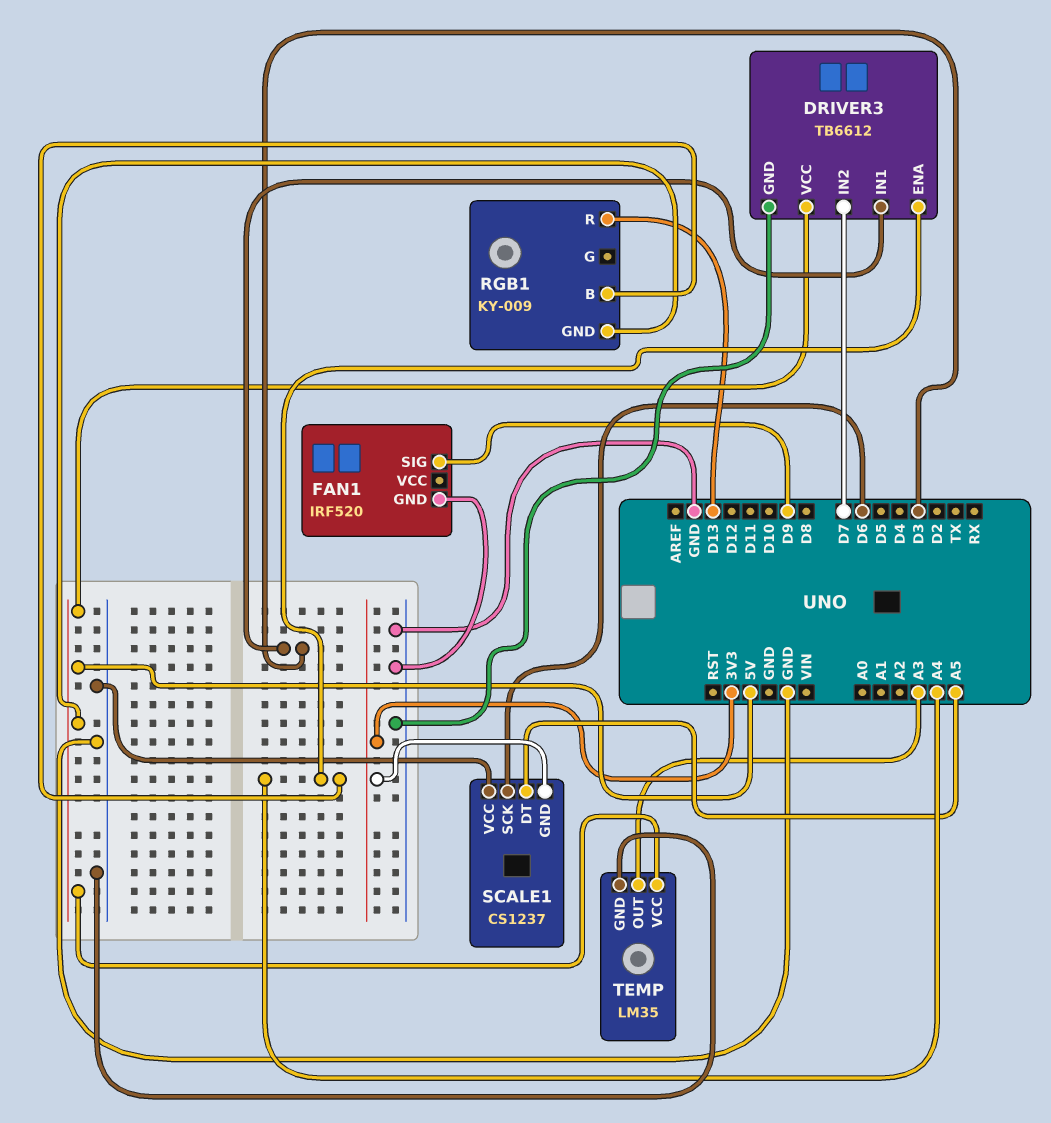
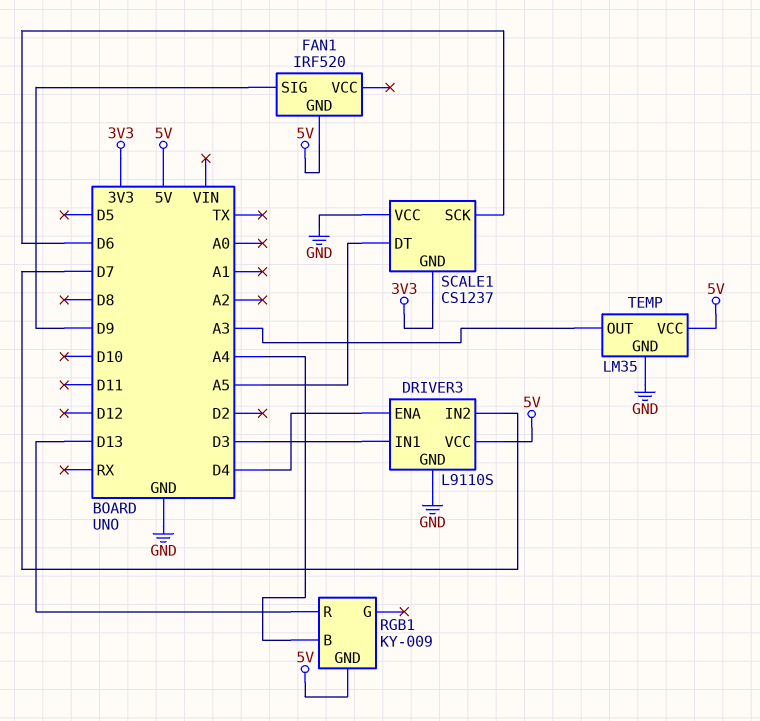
DRIVER3: TB6612 -> L9110S
DRIVER3 pin ENA: A4 -> D4
FAN1 pin GND: GND -> 5V

